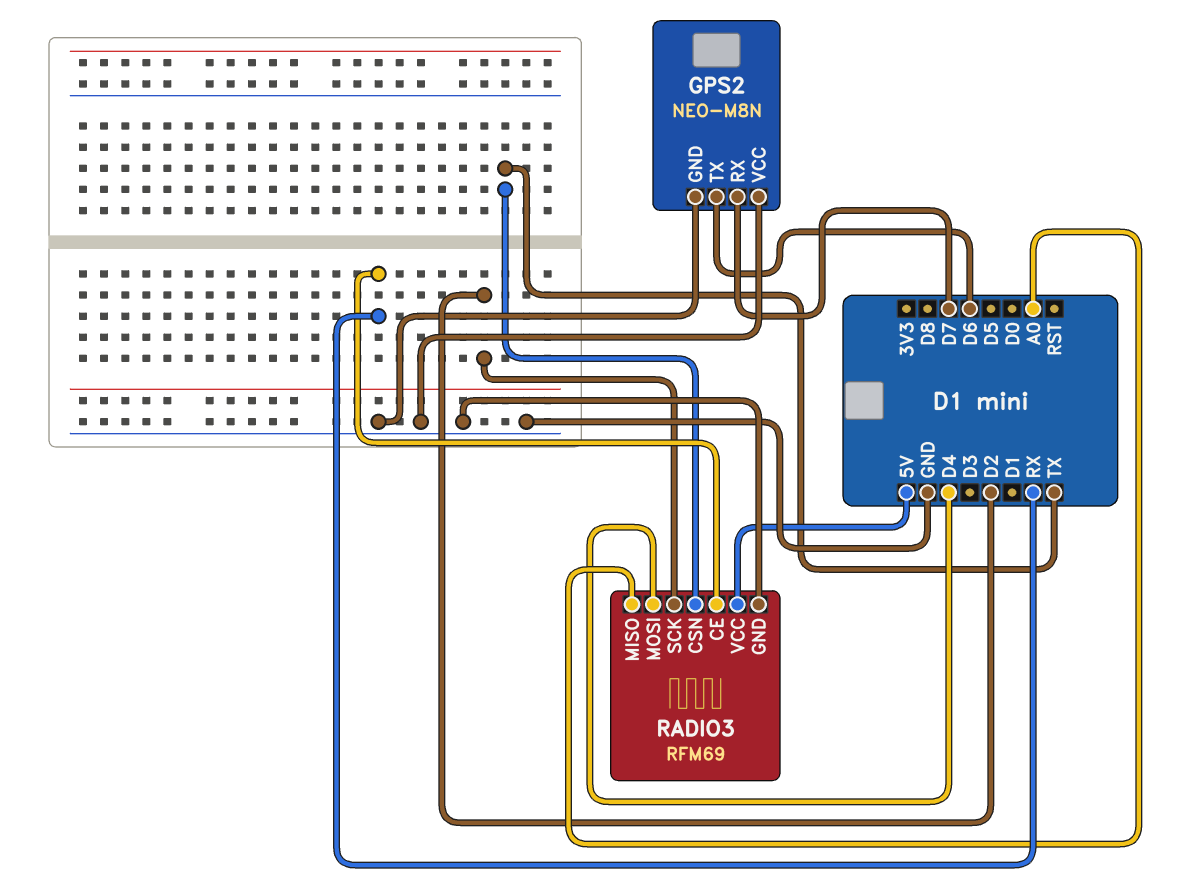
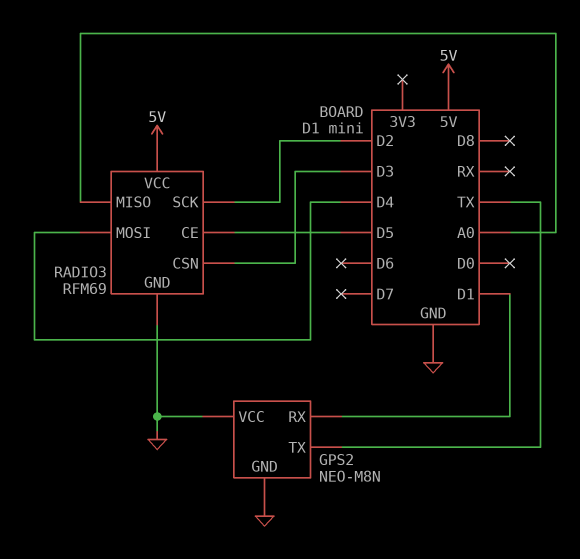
GPS2 pin RX: D7 -> D1
GPS2 pin TX: D6 -> TX
RADIO3 pin CE: RX -> D5
RADIO3 pin CSN: TX -> D3

